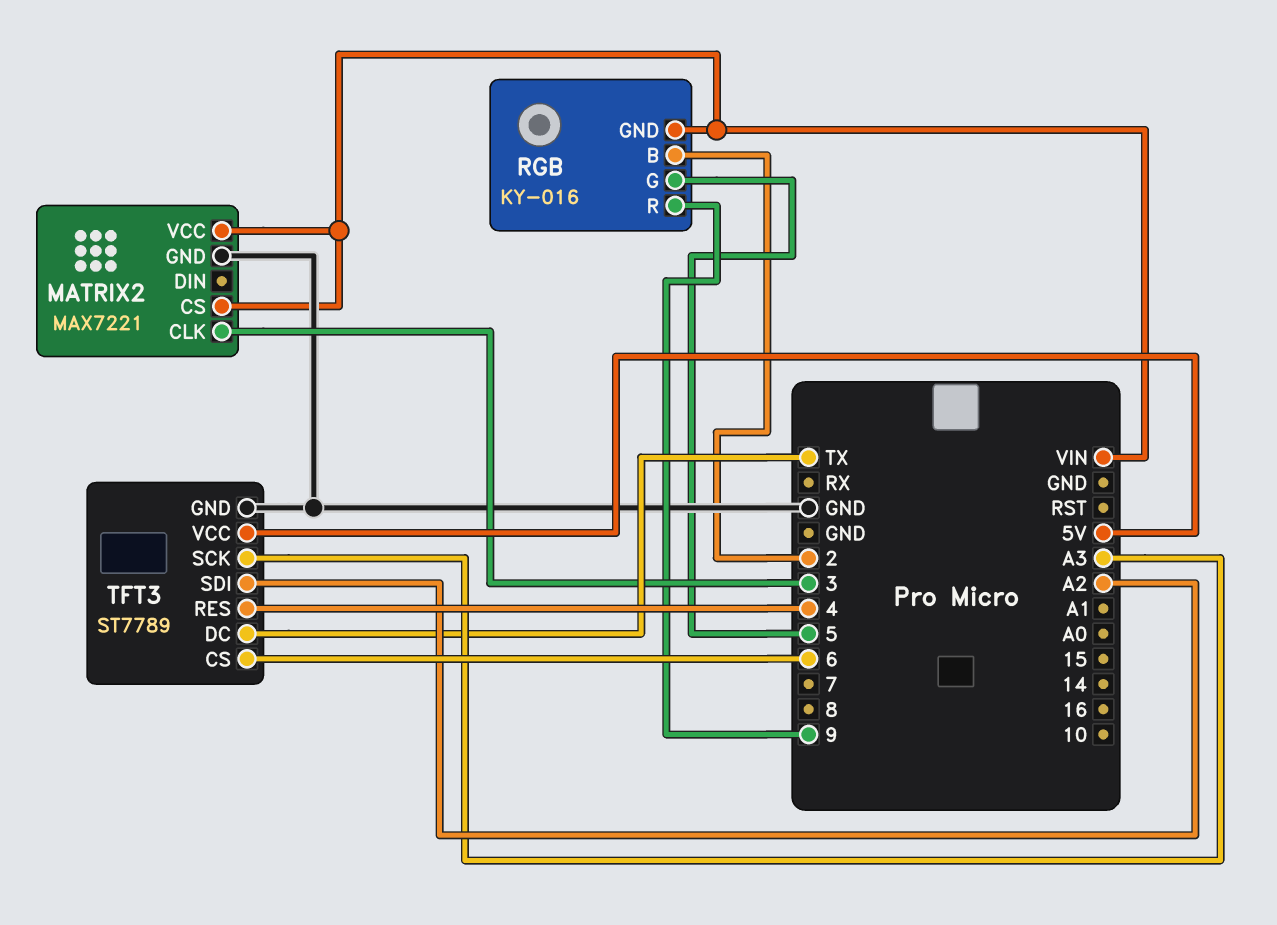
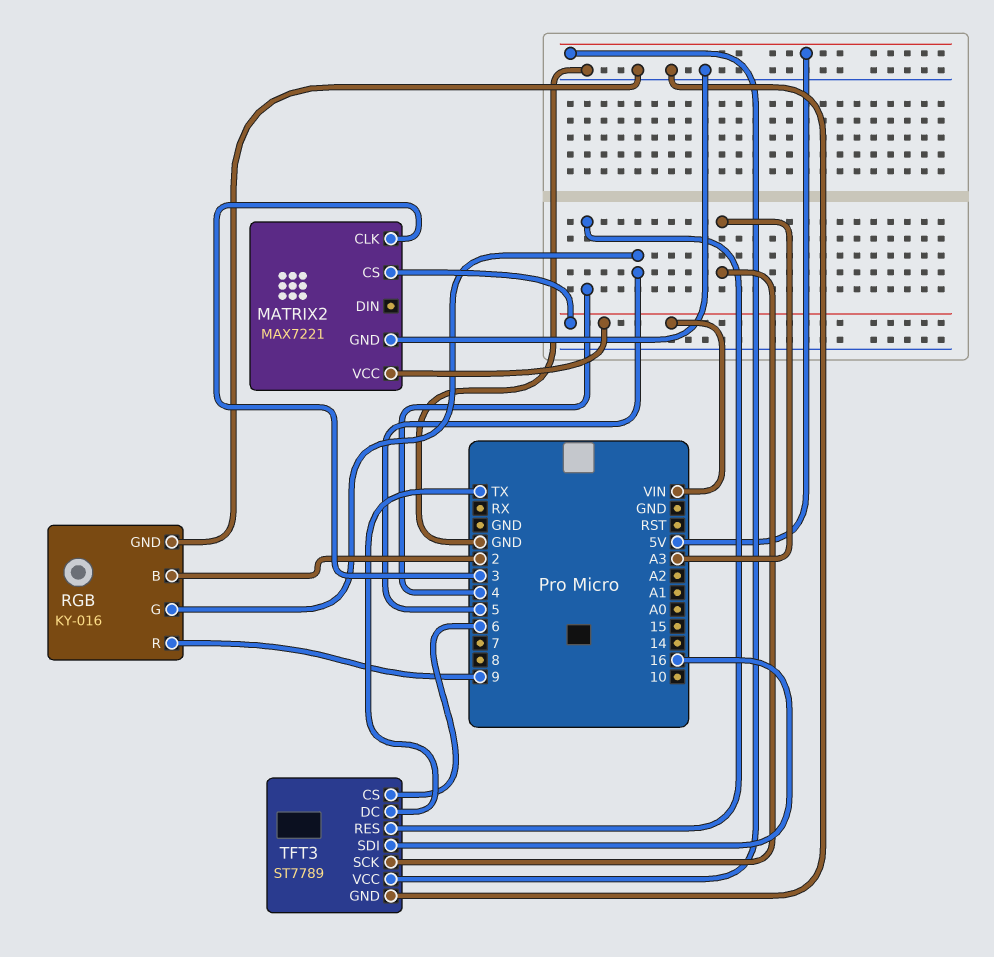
RGB pin GND: VIN -> GND
TFT3 pin SDI: A2 -> 16

